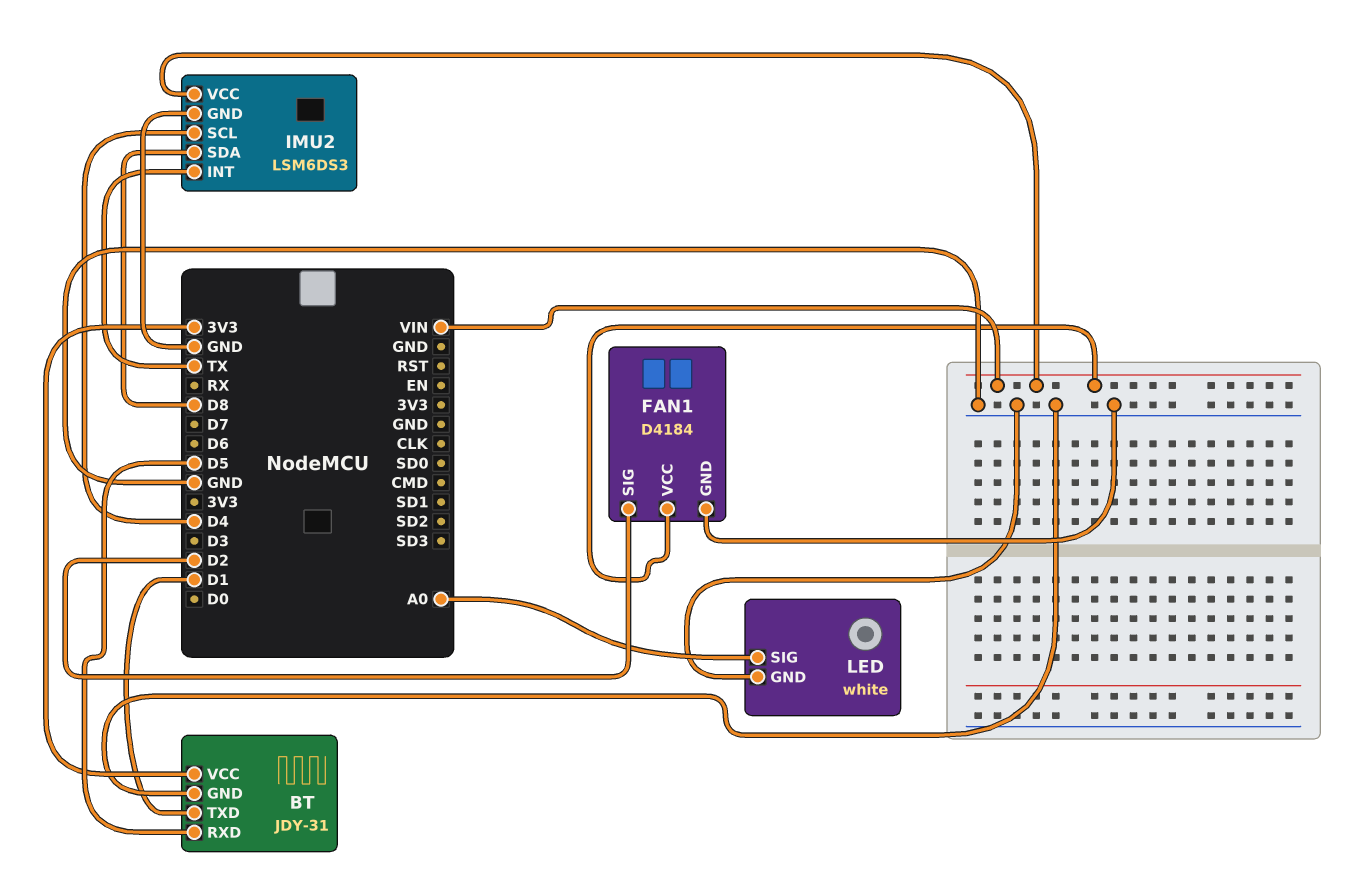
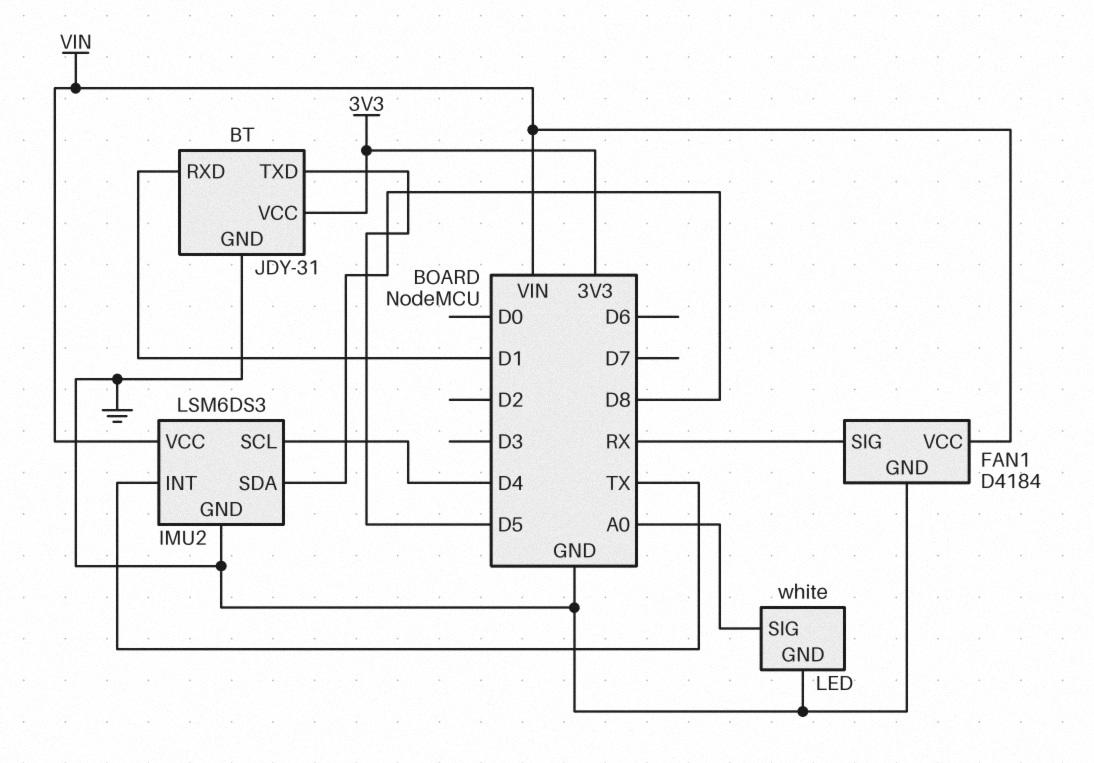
BT pin RXD: D5 -> D1
BT pin TXD: D1 -> D5
FAN1 pin SIG: D2 -> RX

